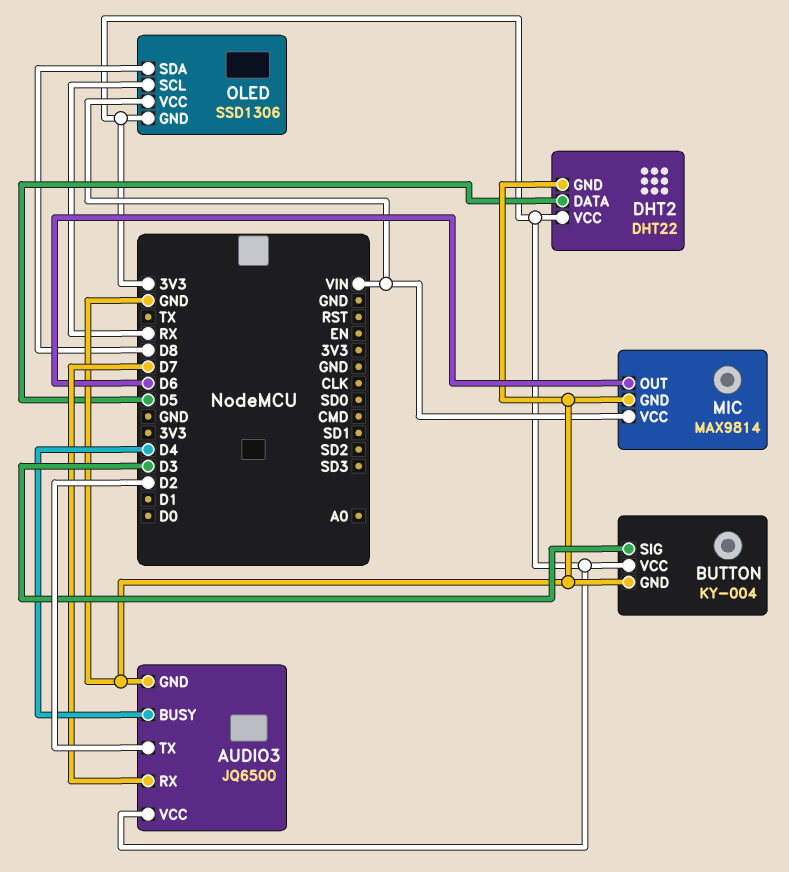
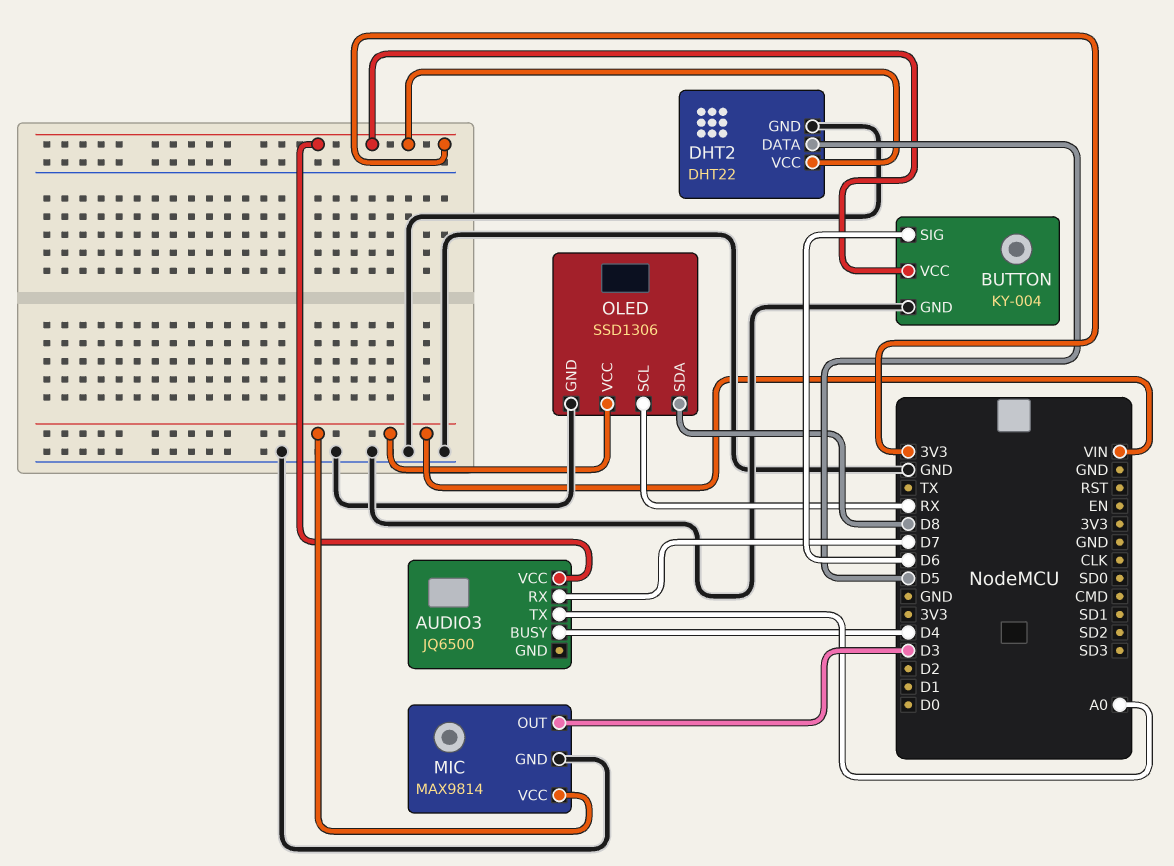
AUDIO3 pin GND: GND -> none
AUDIO3 pin TX: D2 -> A0
BUTTON pin SIG: D3 -> D6
MIC pin OUT: D6 -> D3
OLED pin GND: 3V3 -> GND

